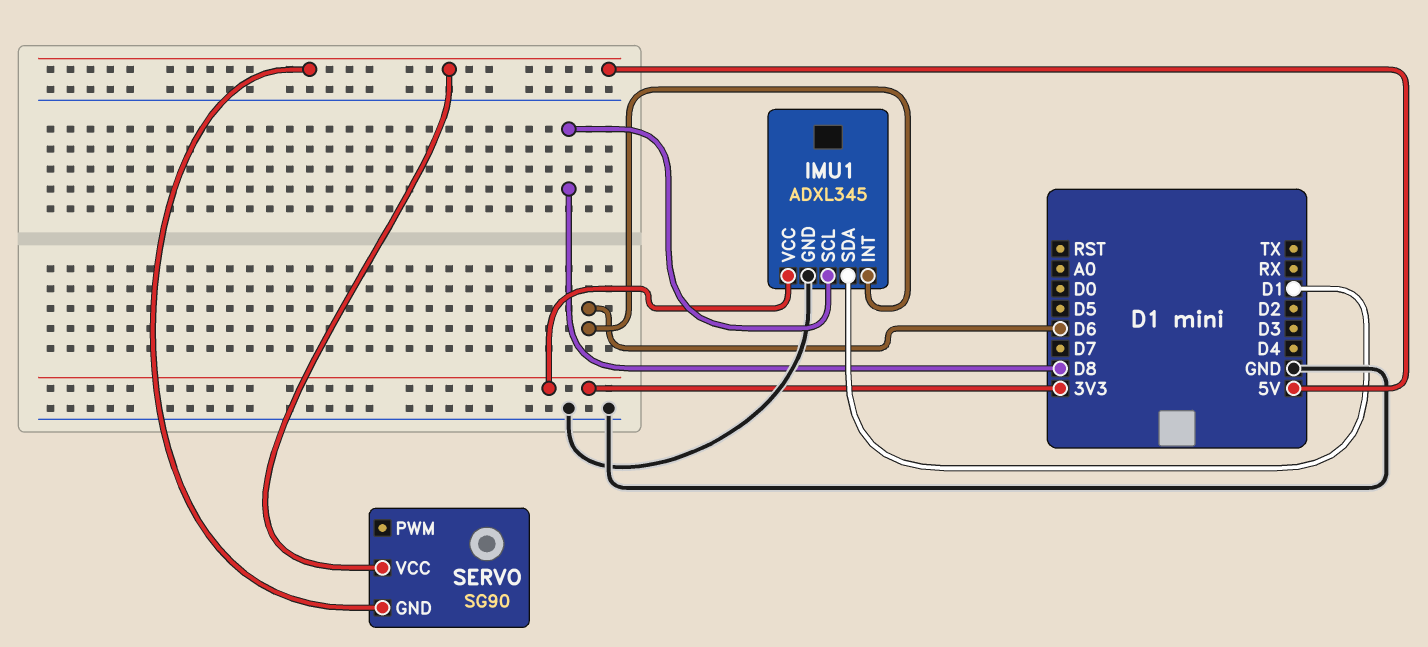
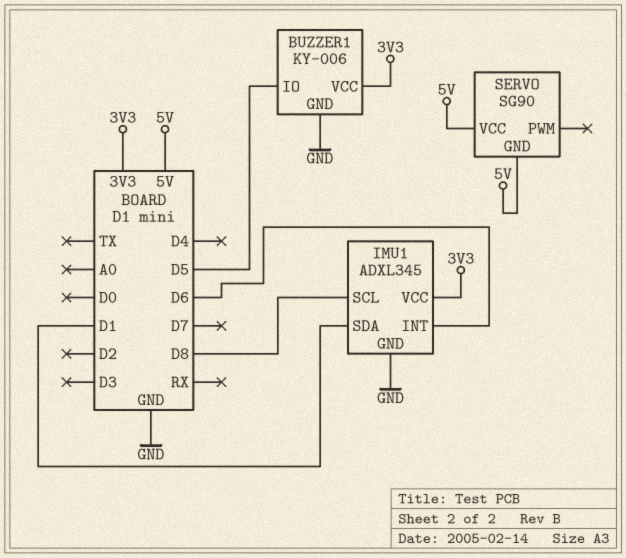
BUZZER1: none -> KY-006
BUZZER1 pin GND: none -> GND
BUZZER1 pin IO: none -> D5
BUZZER1 pin VCC: none -> 3V3

